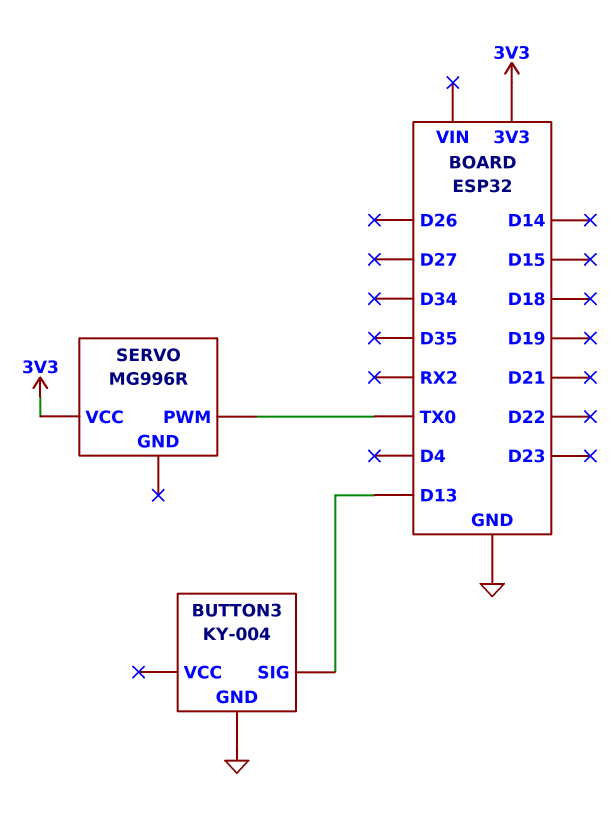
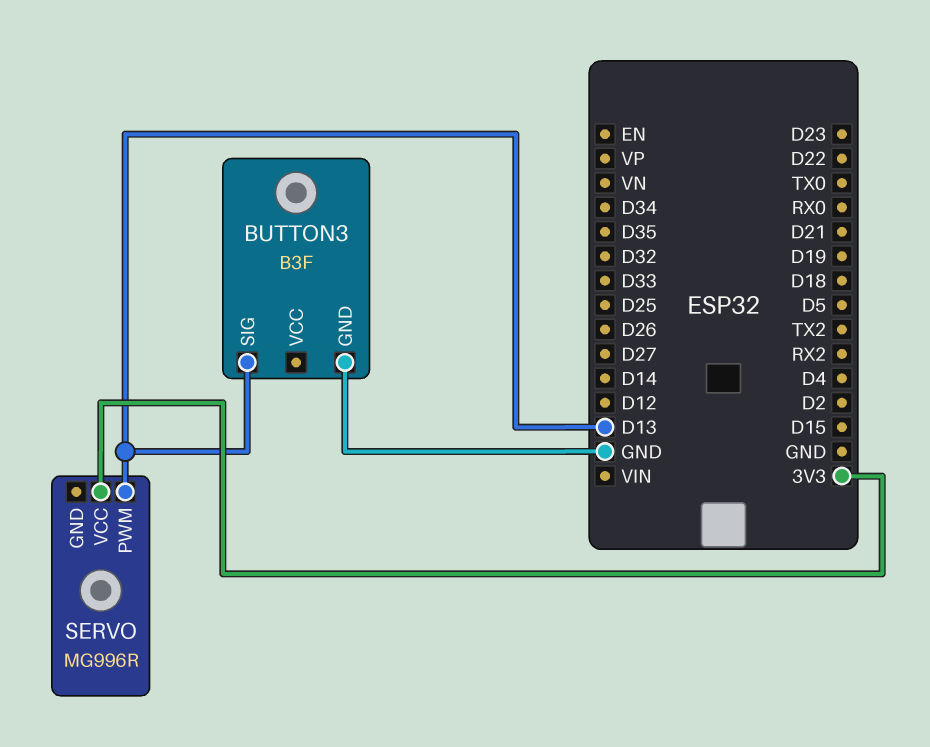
BUTTON3: KY-004 -> B3F
SERVO pin PWM: TX0 -> D13

